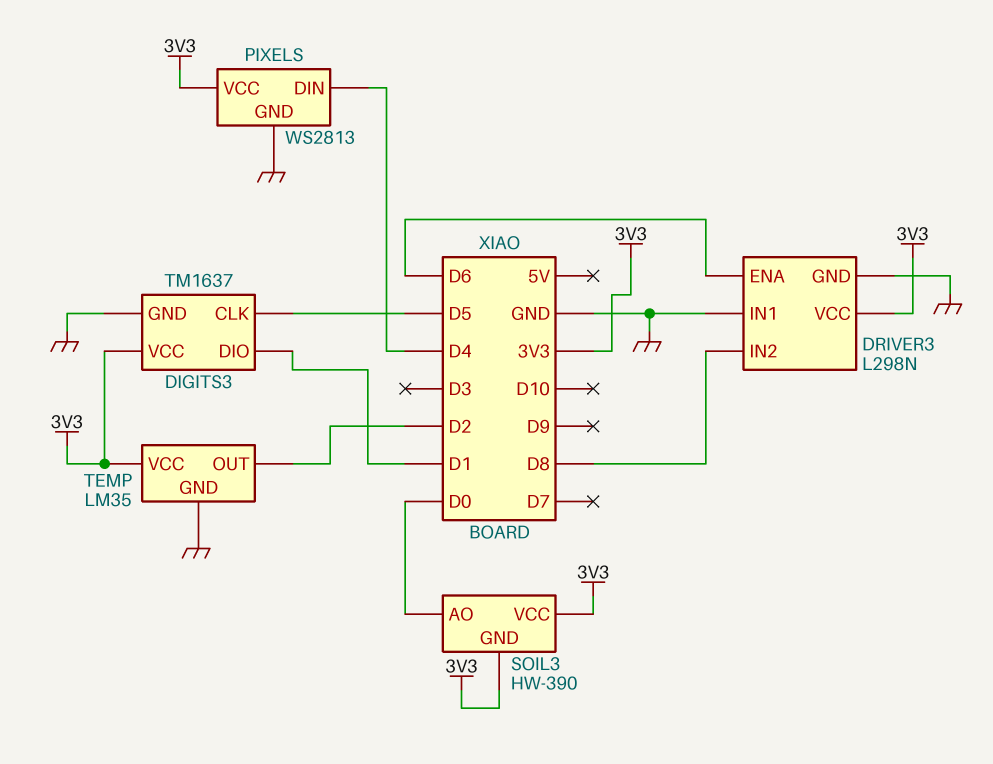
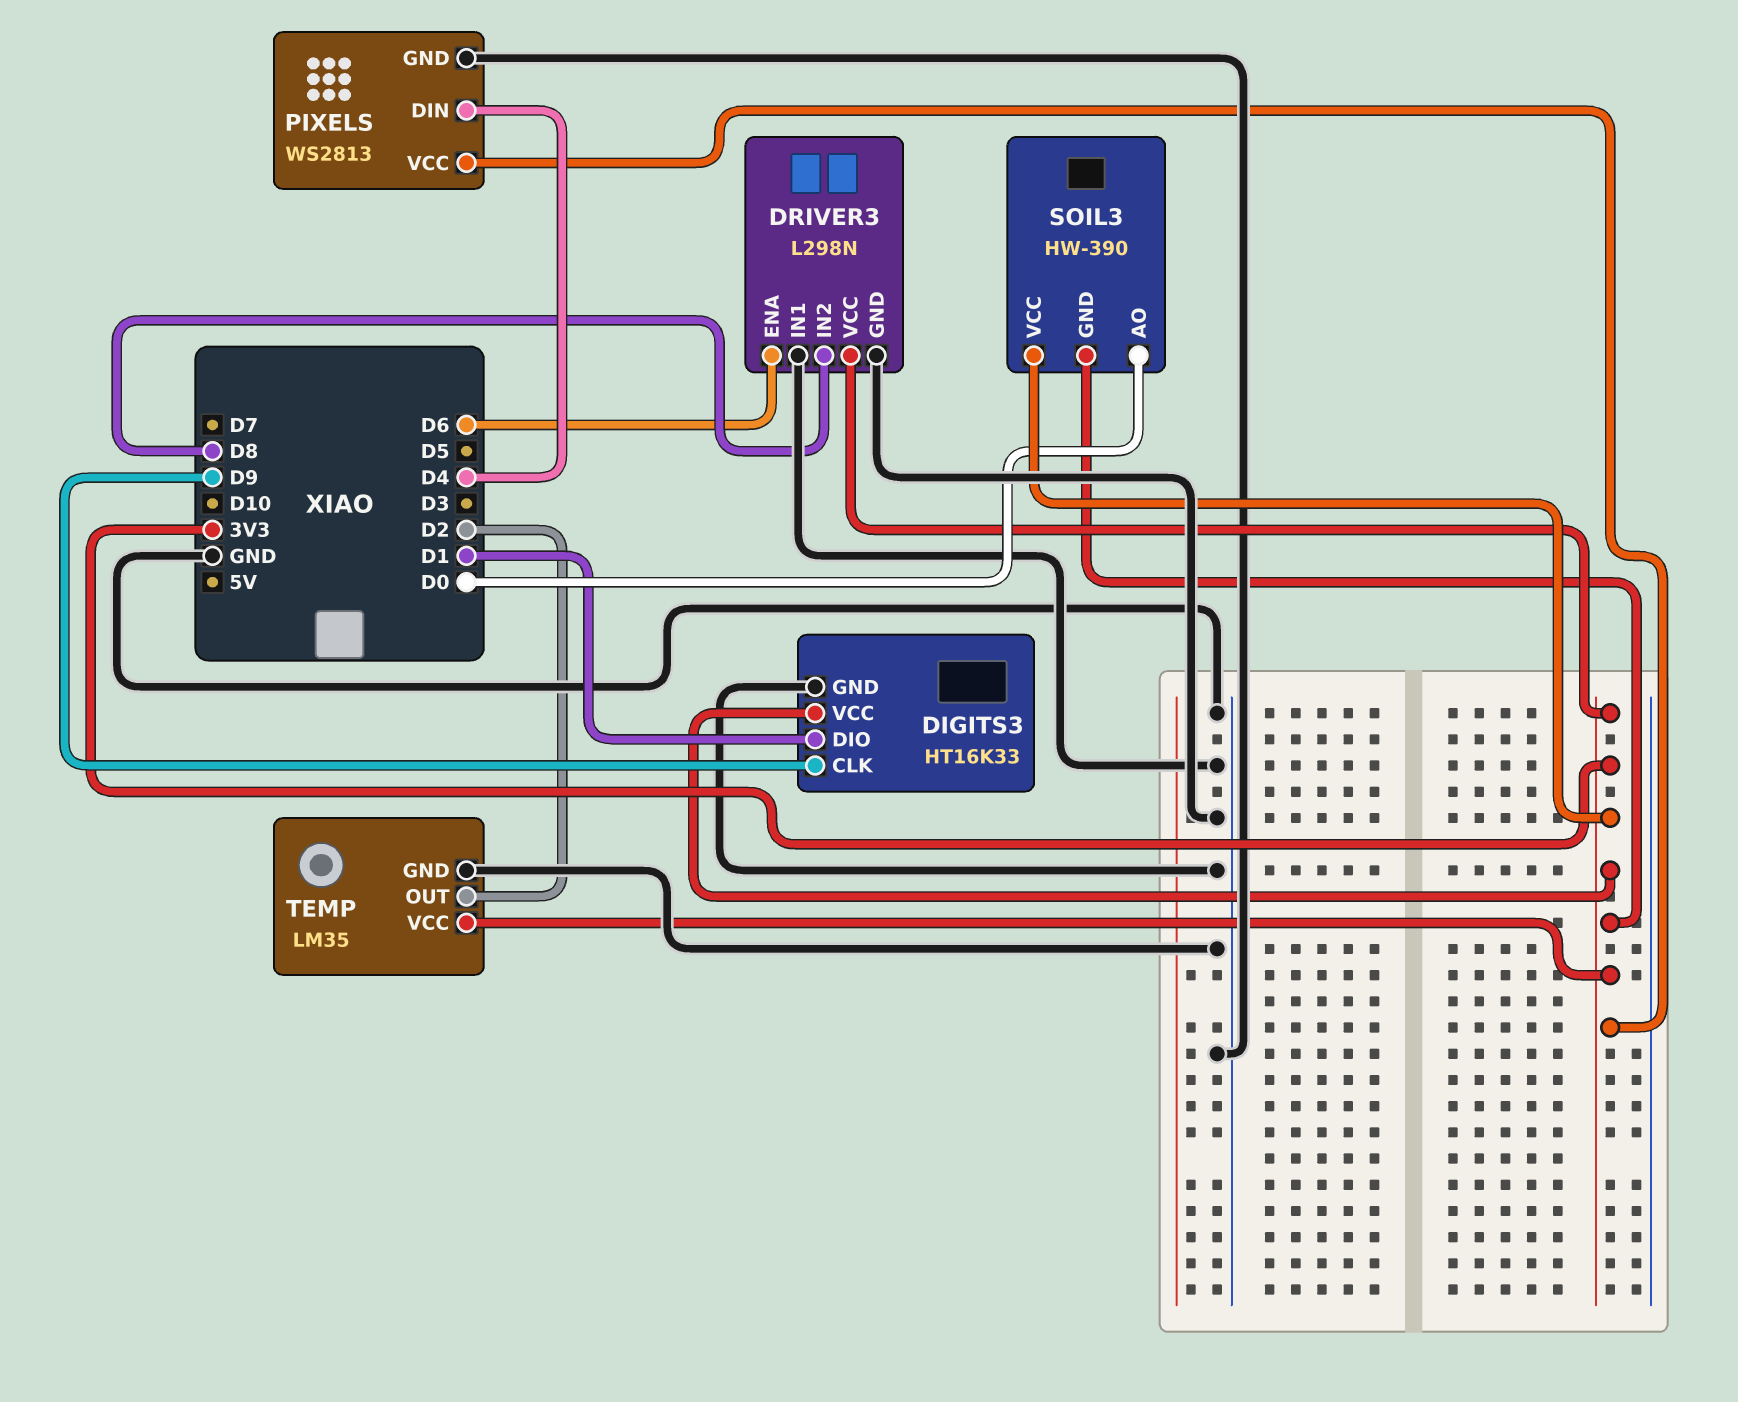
DIGITS3: TM1637 -> HT16K33
DIGITS3 pin CLK: D5 -> D9

